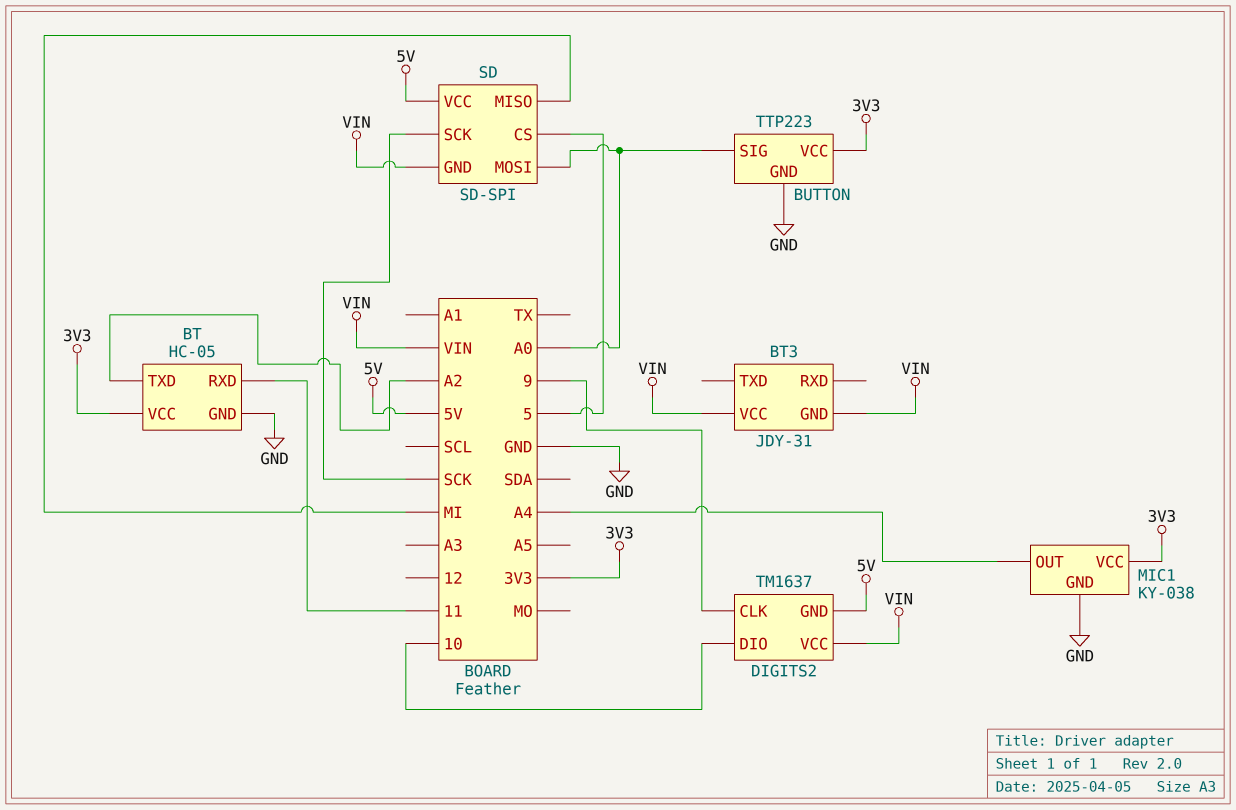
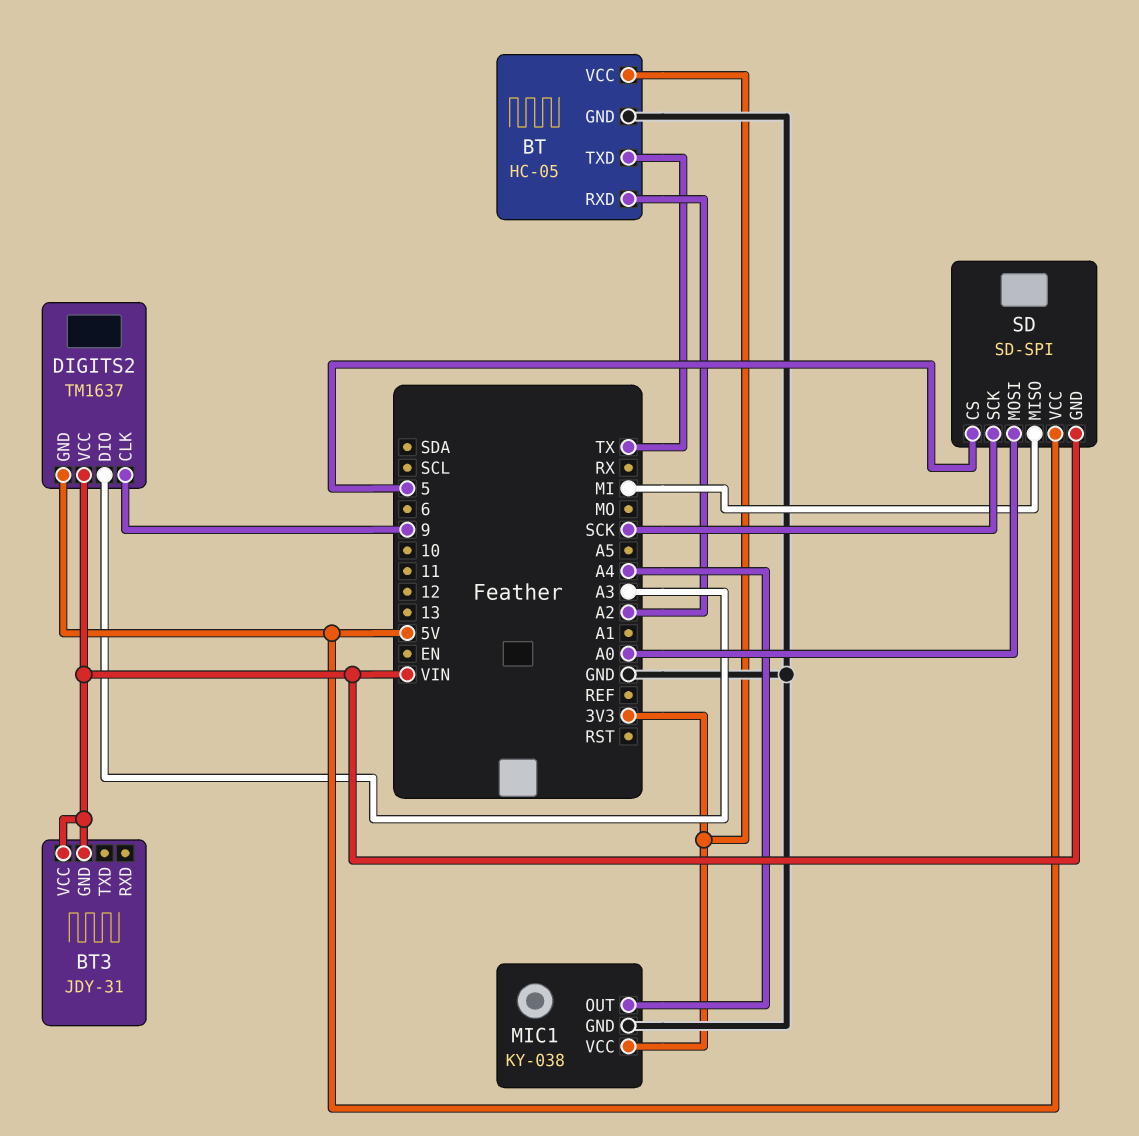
BT pin RXD: 11 -> A2
BT pin TXD: A2 -> TX
BUTTON: TTP223 -> none
BUTTON pin GND: GND -> none
BUTTON pin SIG: A0 -> none
BUTTON pin VCC: 3V3 -> none
DIGITS2 pin DIO: 10 -> A3

